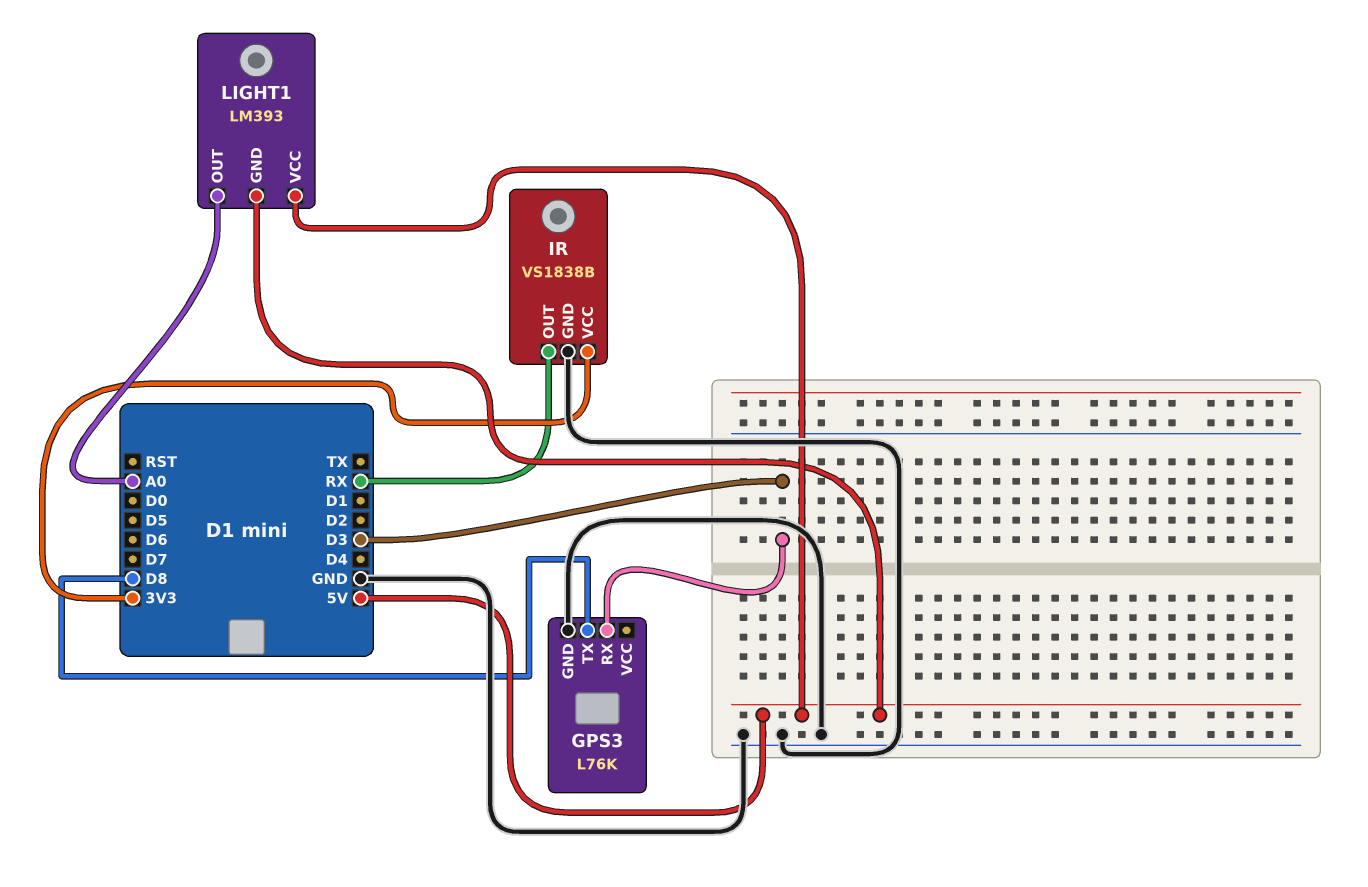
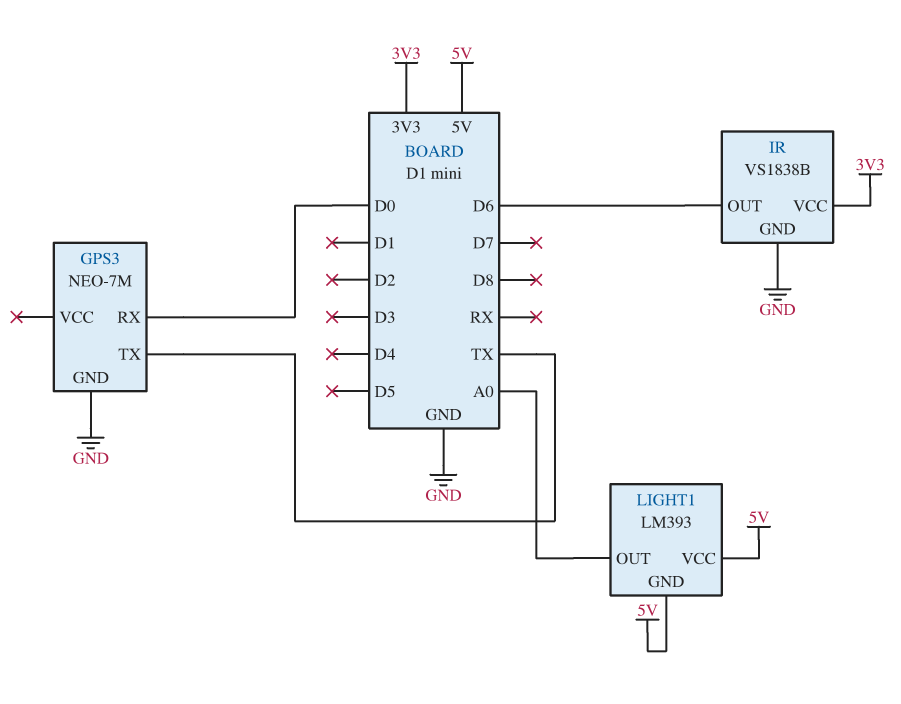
GPS3: L76K -> NEO-7M
GPS3 pin RX: D3 -> D0
GPS3 pin TX: D8 -> TX
IR pin OUT: RX -> D6

